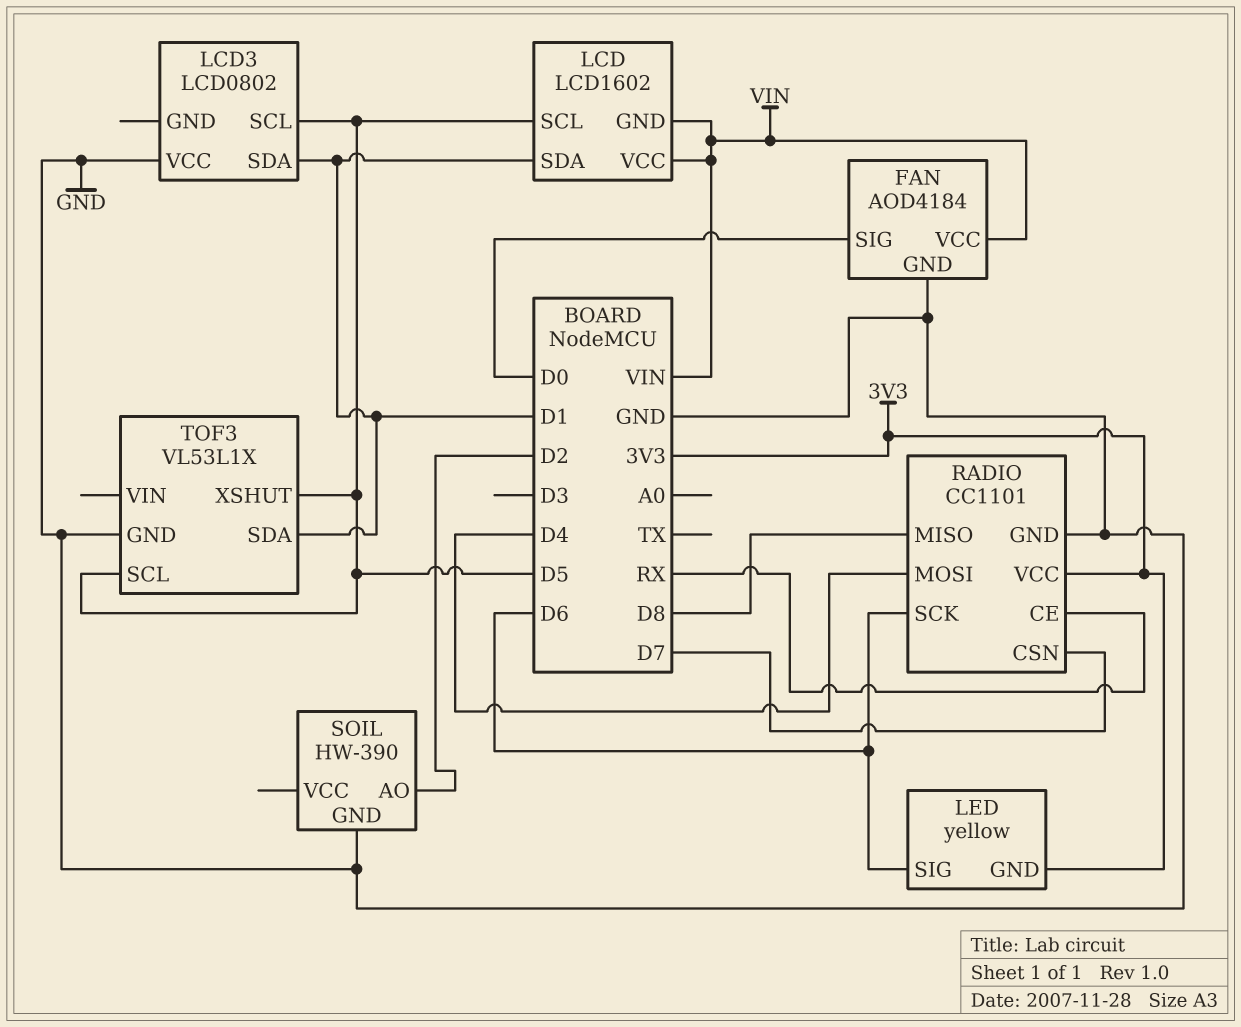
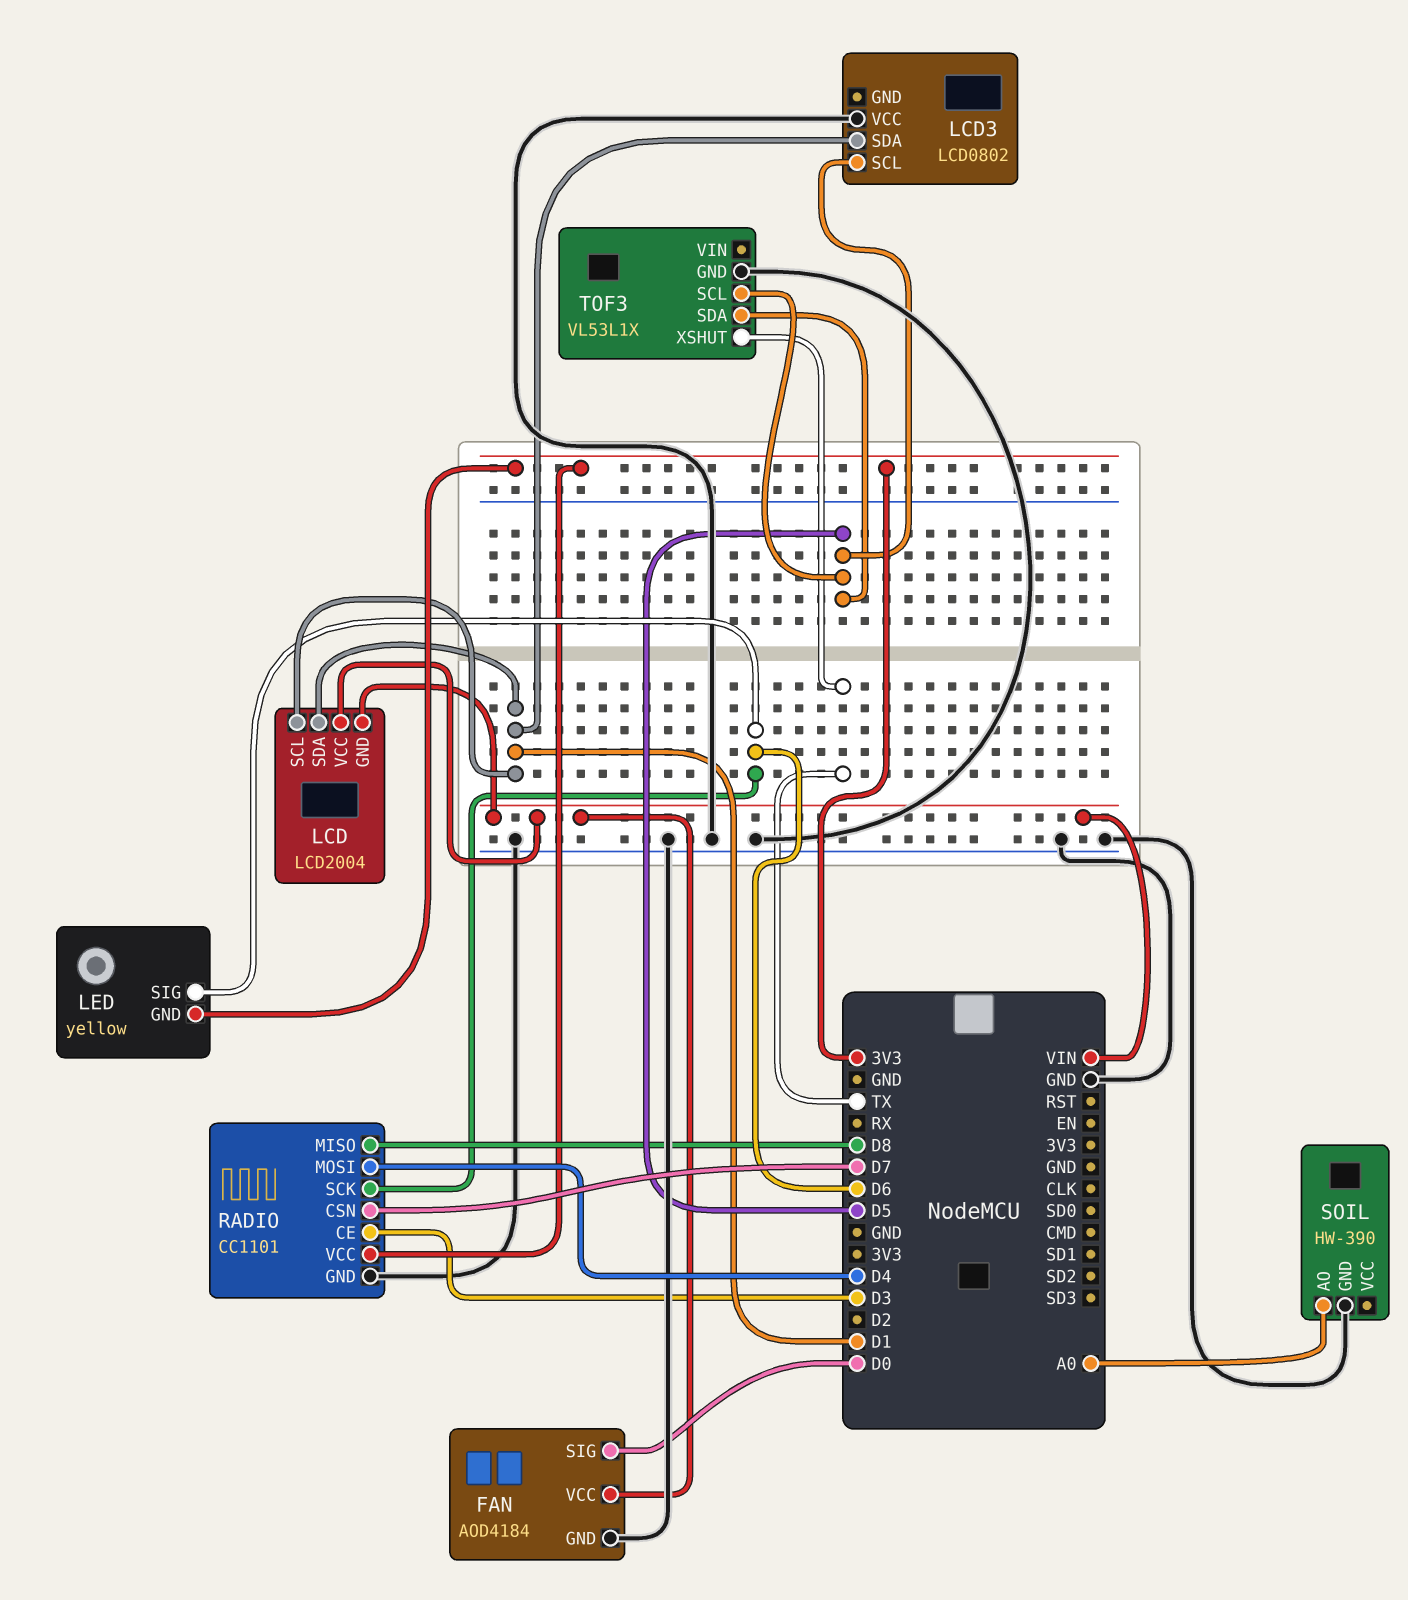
LCD: LCD1602 -> LCD2004
LCD pin SCL: D5 -> D1
RADIO pin CE: RX -> D3
SOIL pin AO: D2 -> A0
TOF3 pin SDA: D1 -> D5
TOF3 pin XSHUT: D5 -> TX

